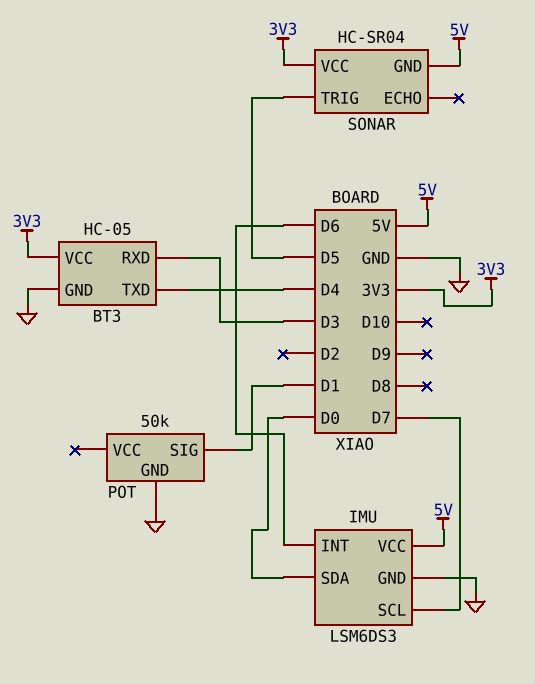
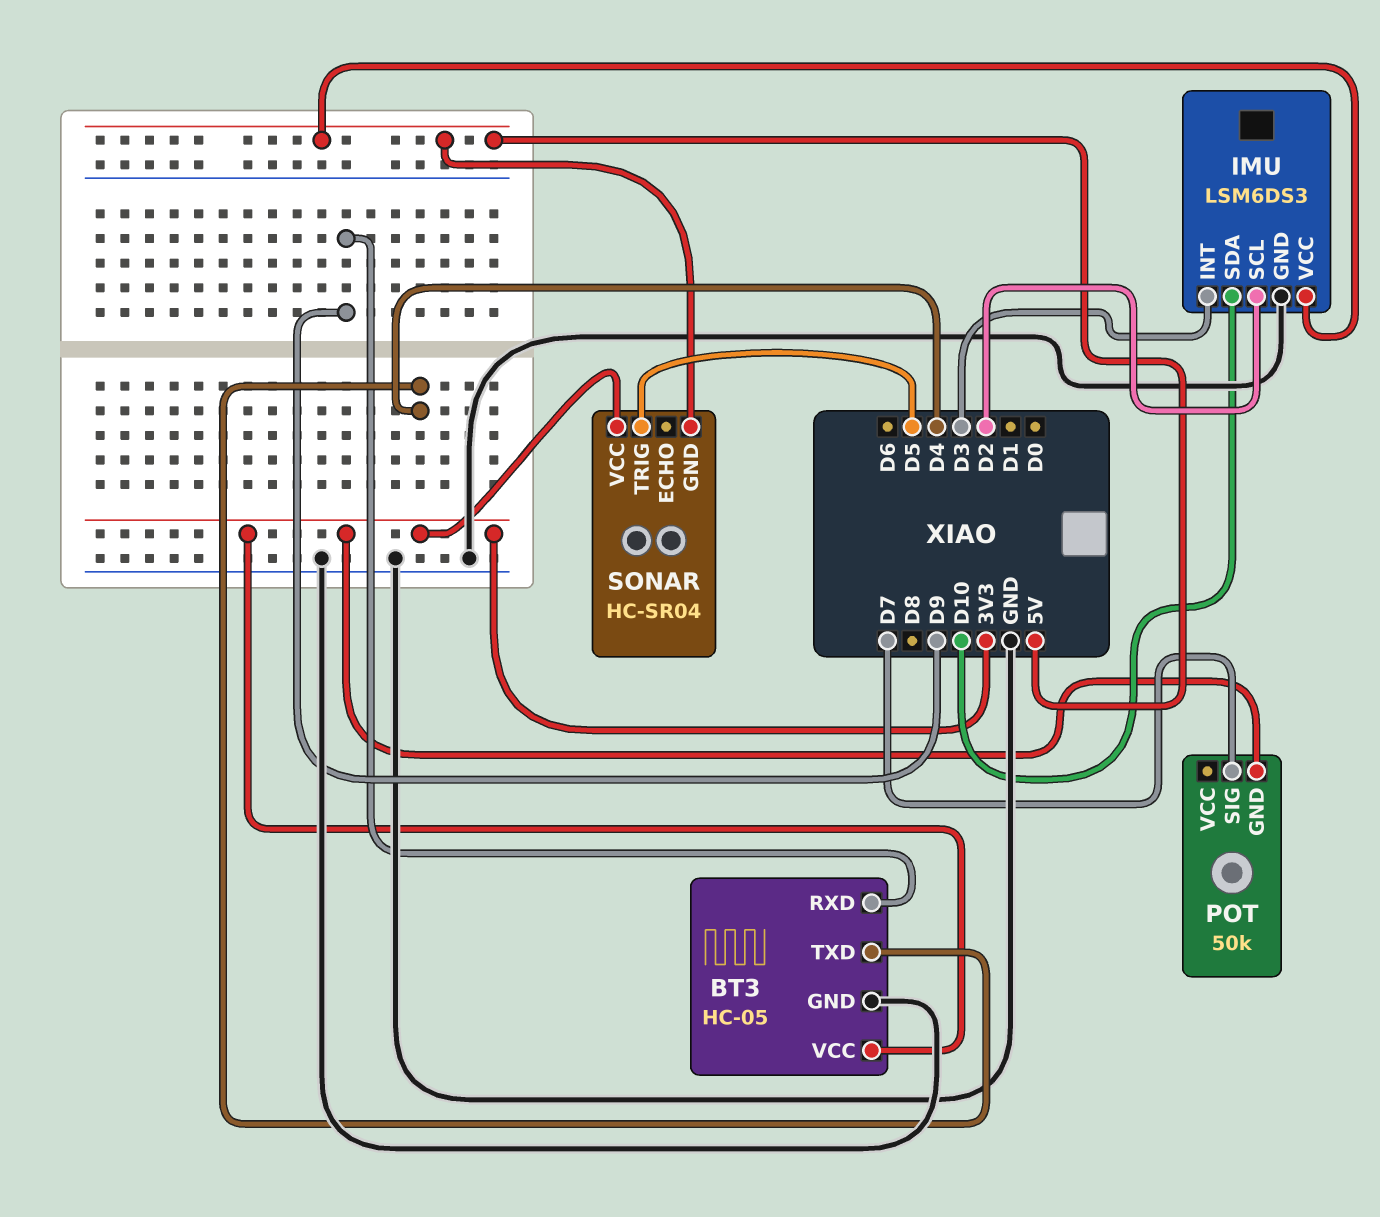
BT3 pin RXD: D3 -> D9
IMU pin INT: D6 -> D3
IMU pin SCL: D7 -> D2
IMU pin SDA: D0 -> D10
POT pin GND: GND -> 3V3
POT pin SIG: D1 -> D7

